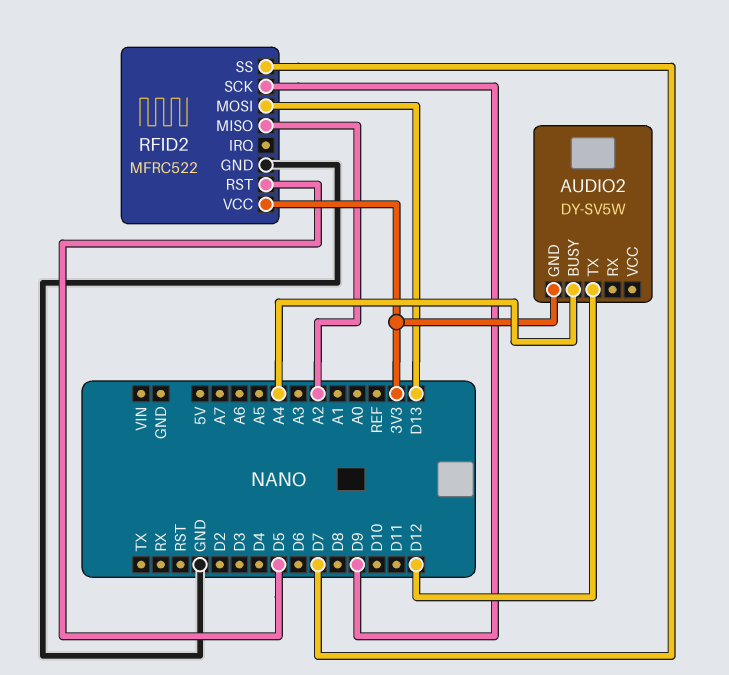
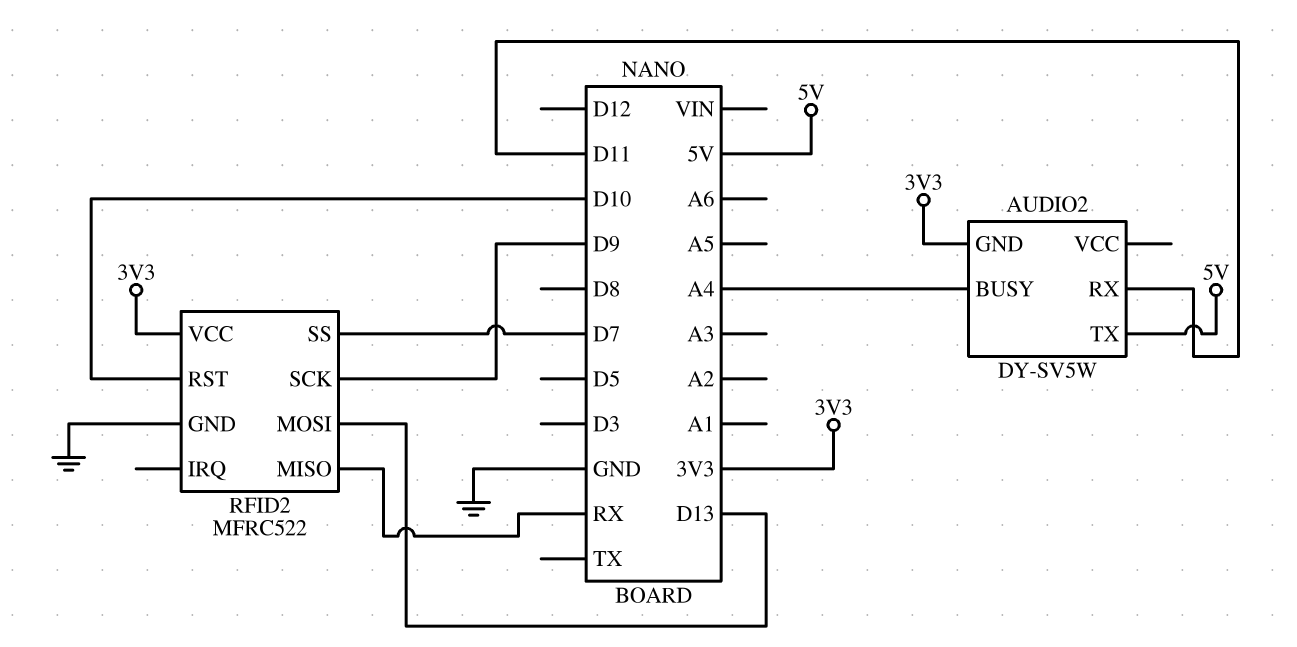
AUDIO2 pin RX: none -> D11
AUDIO2 pin TX: D12 -> 5V
RFID2 pin MISO: A2 -> RX
RFID2 pin RST: D5 -> D10

